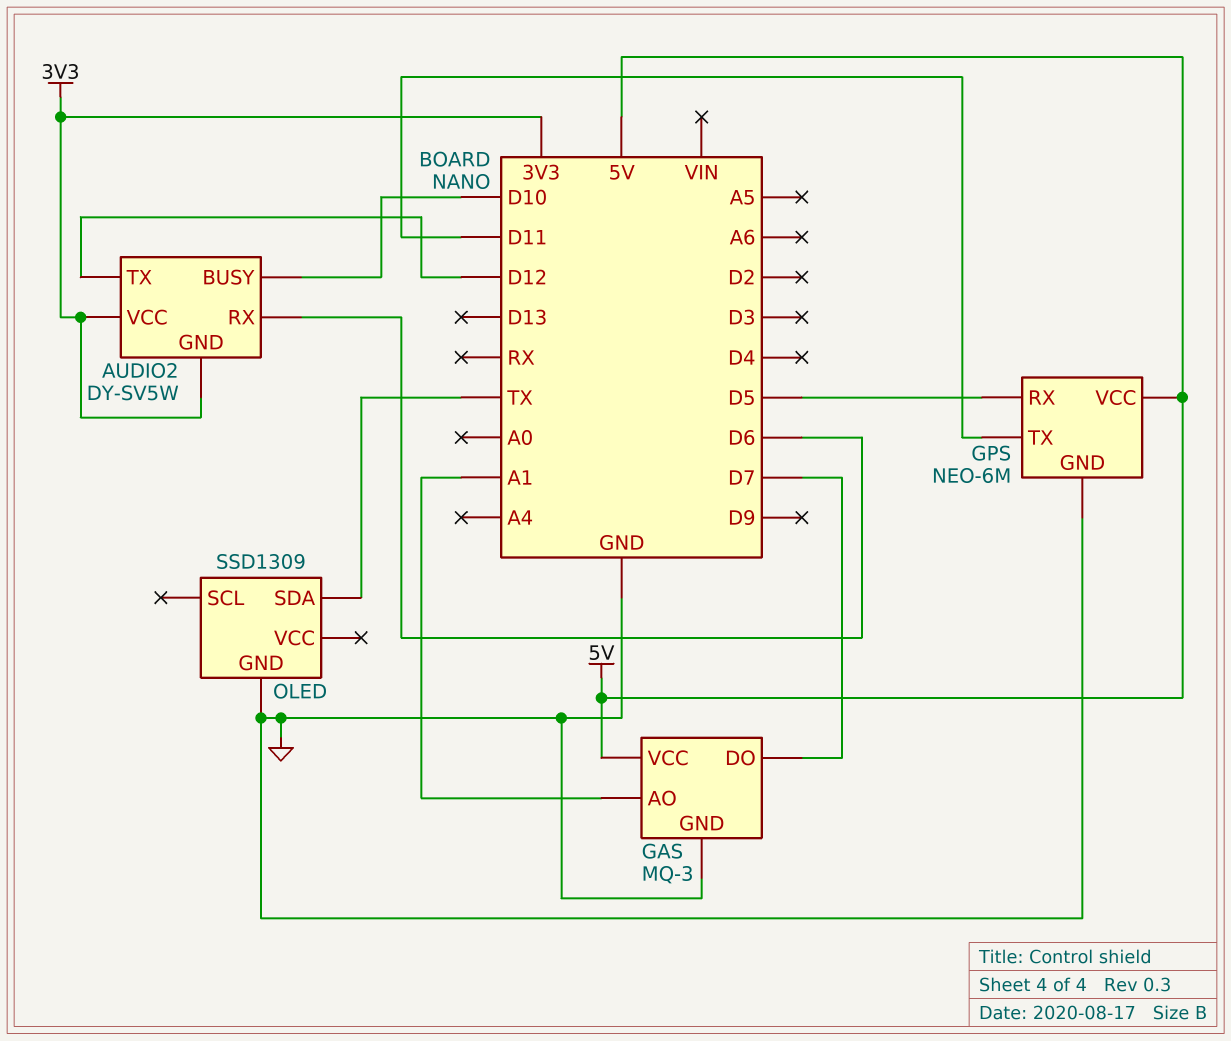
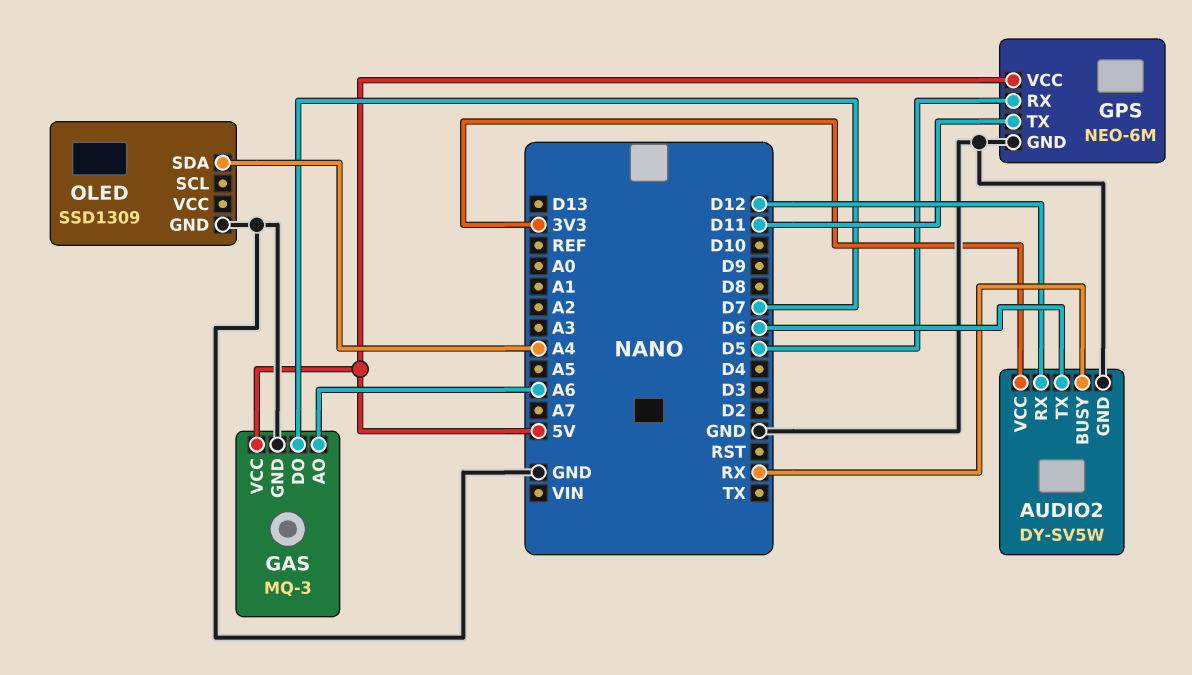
AUDIO2 pin BUSY: D10 -> RX
AUDIO2 pin GND: 3V3 -> GND
AUDIO2 pin RX: D6 -> D12
AUDIO2 pin TX: D12 -> D6
GAS pin AO: A1 -> A6
OLED pin SDA: TX -> A4

